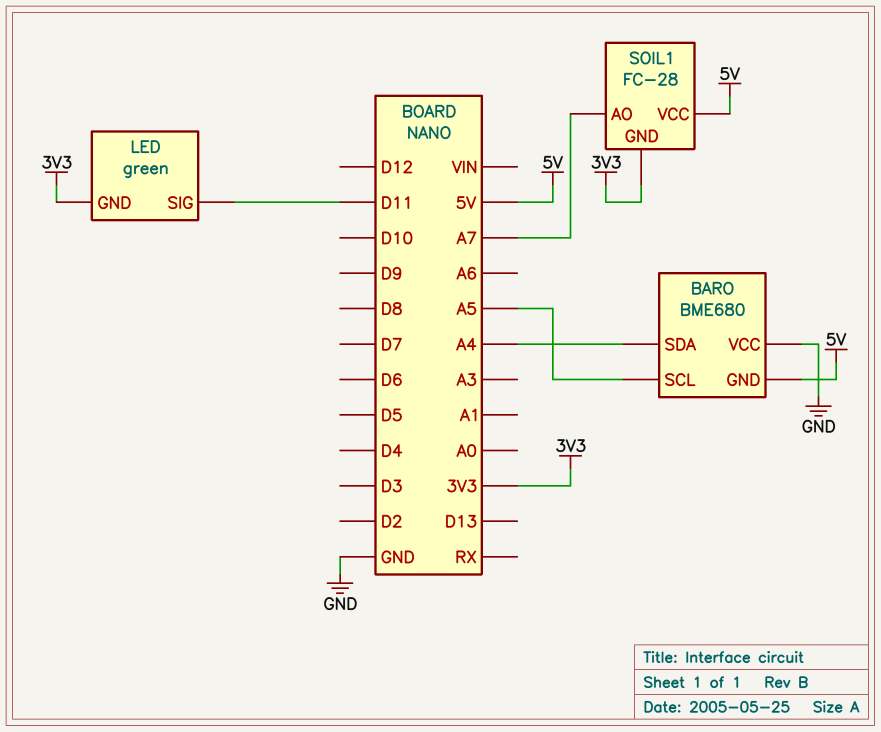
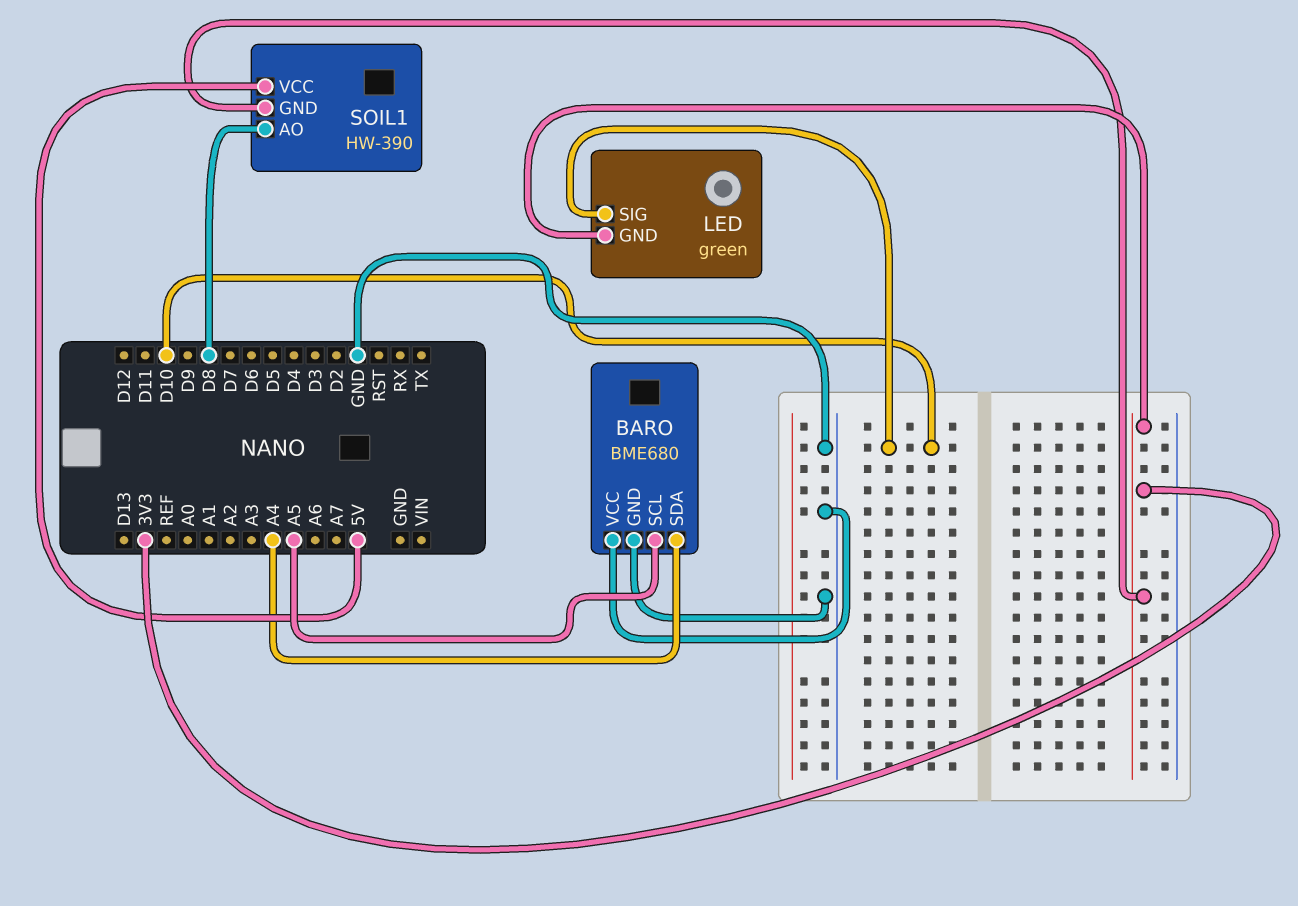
BARO pin GND: 5V -> GND
LED pin SIG: D11 -> D10
SOIL1: FC-28 -> HW-390
SOIL1 pin AO: A7 -> D8

